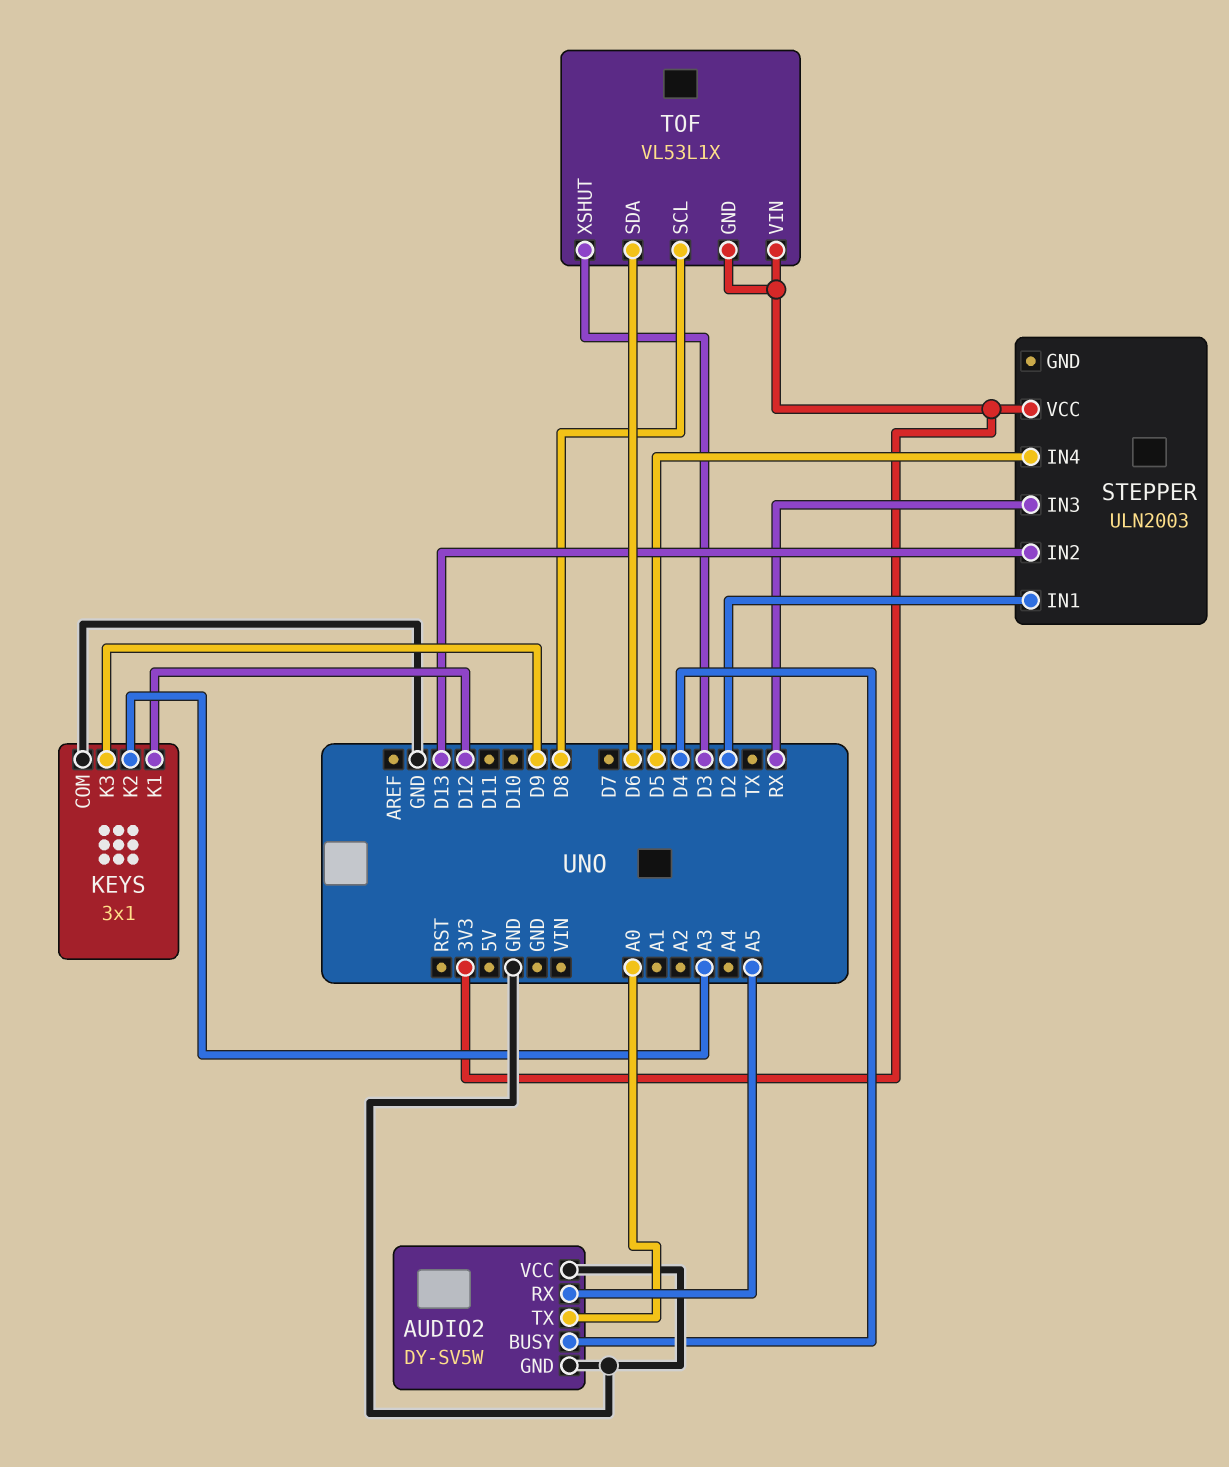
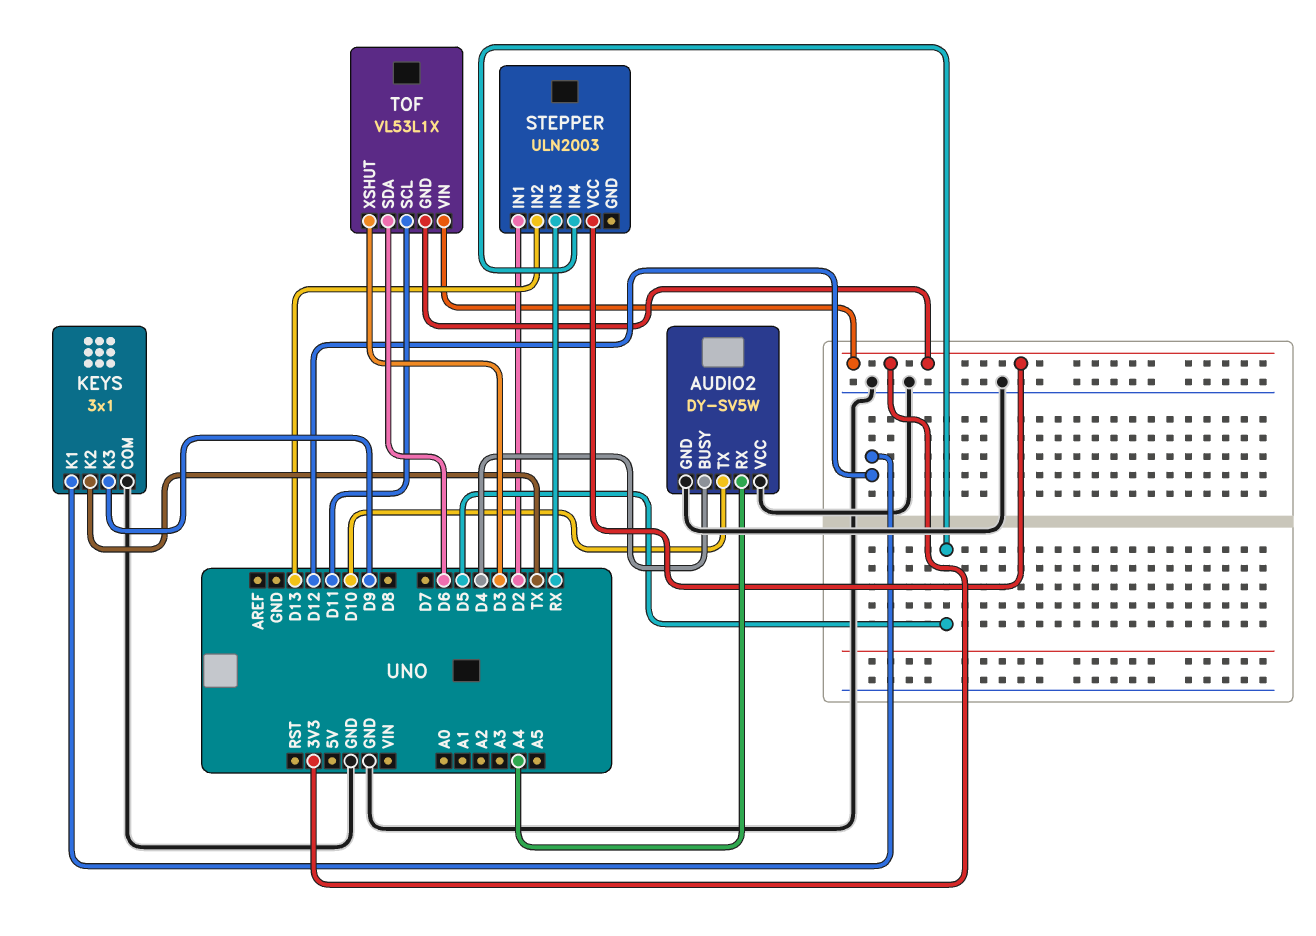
AUDIO2 pin RX: A5 -> A4
AUDIO2 pin TX: A0 -> D10
KEYS pin K2: A3 -> TX
TOF pin SCL: D8 -> D11

